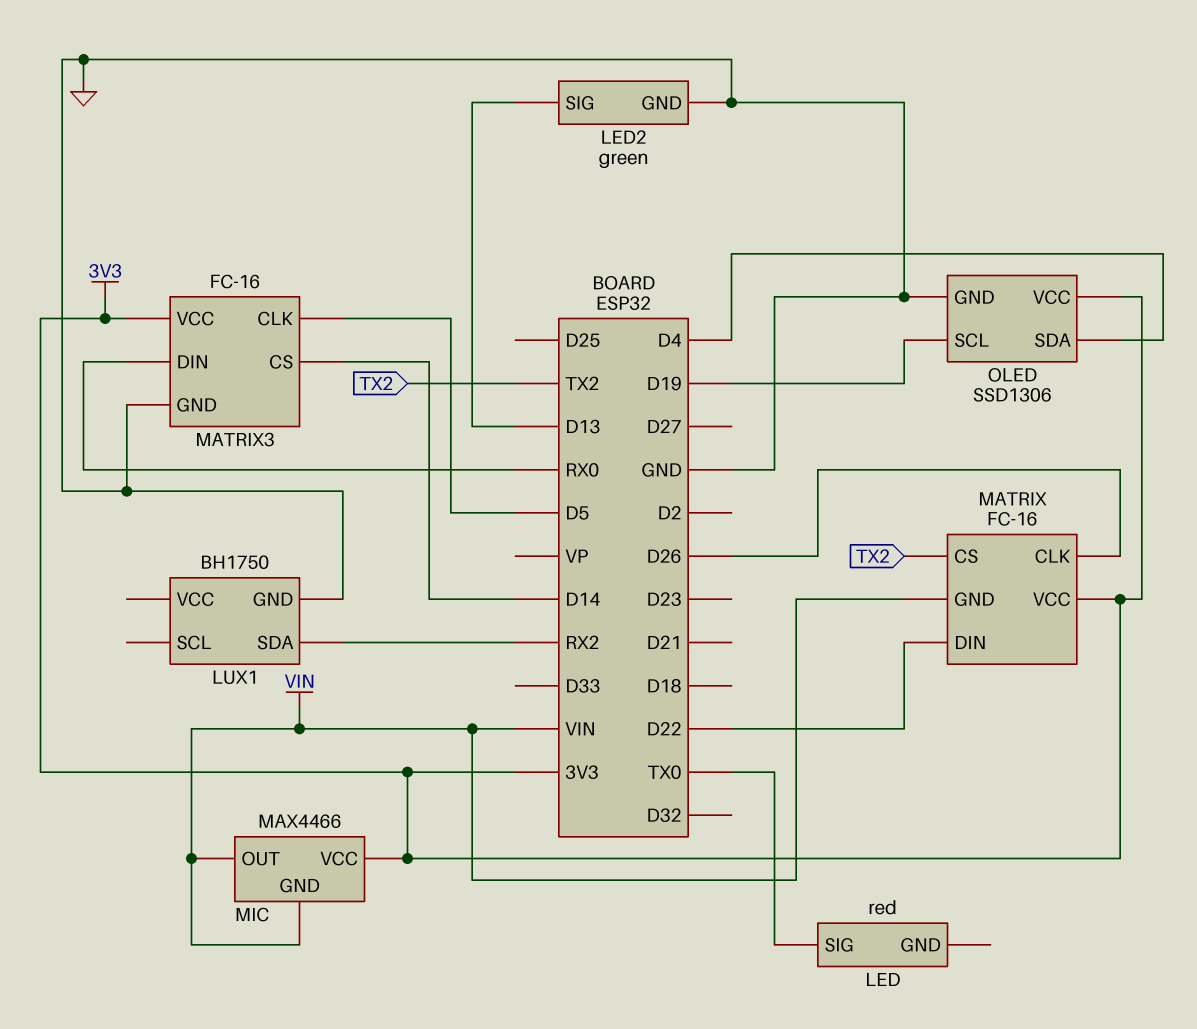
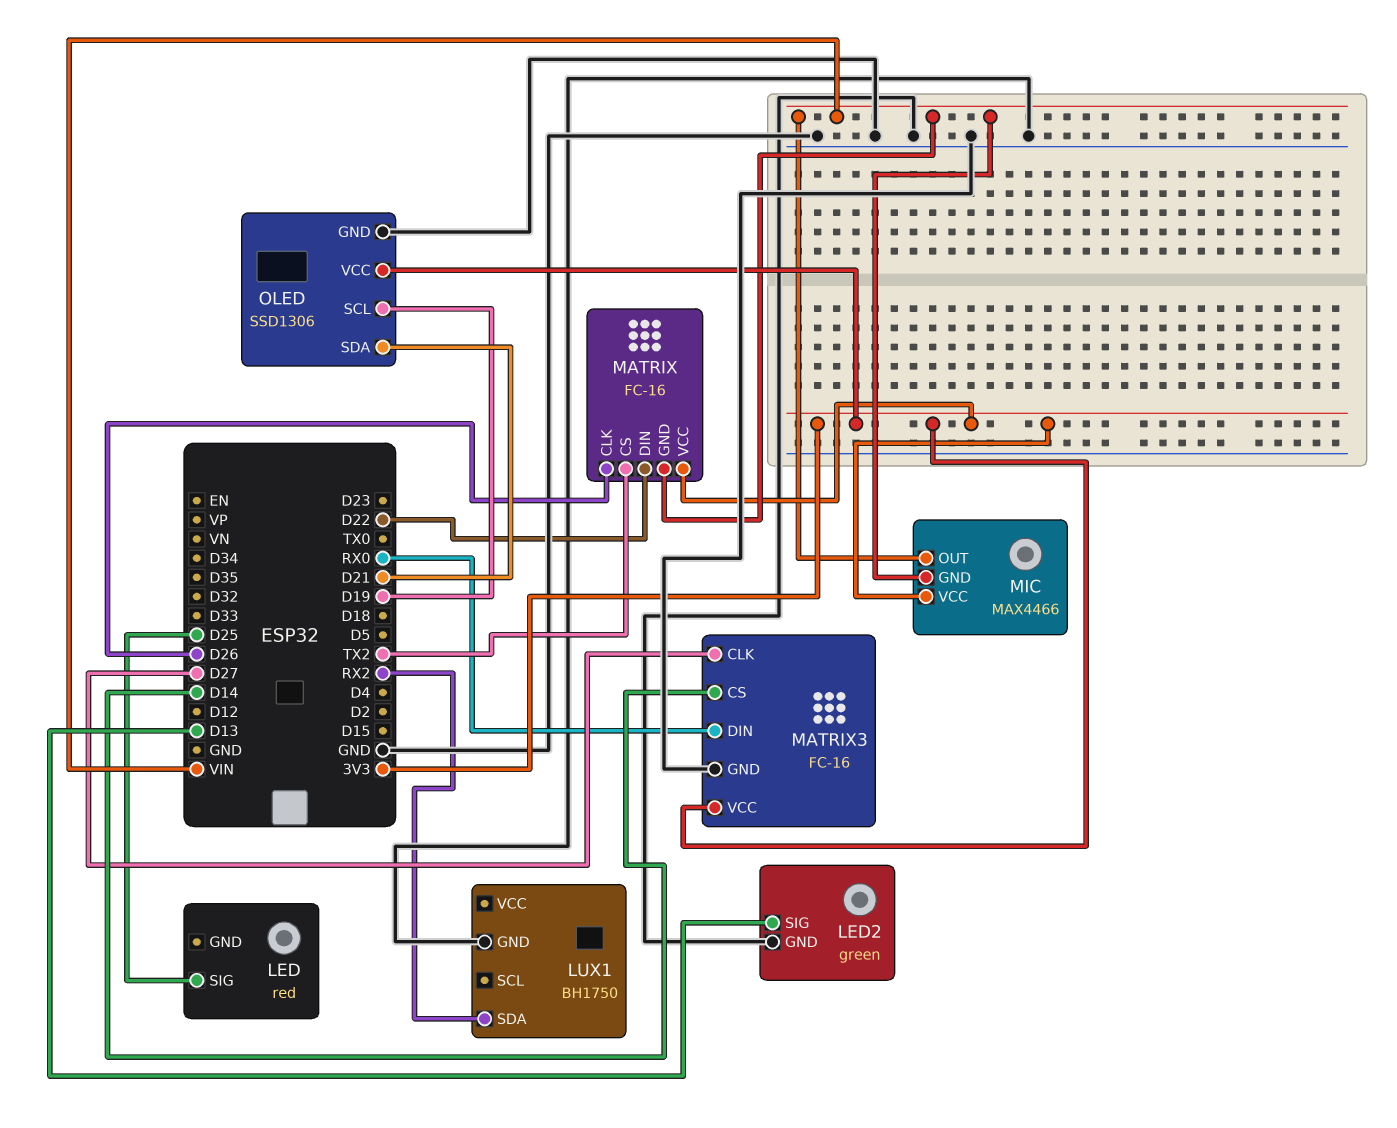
LED pin SIG: TX0 -> D25
MATRIX3 pin CLK: D5 -> D27
OLED pin SDA: D4 -> D21

